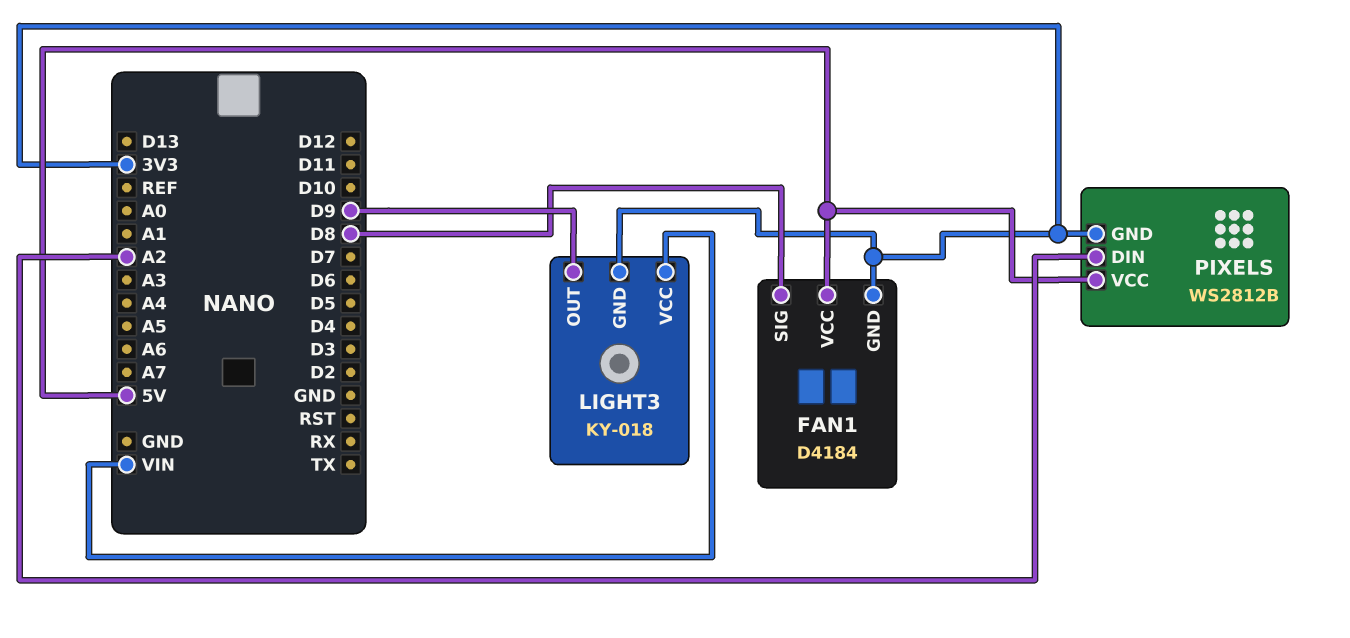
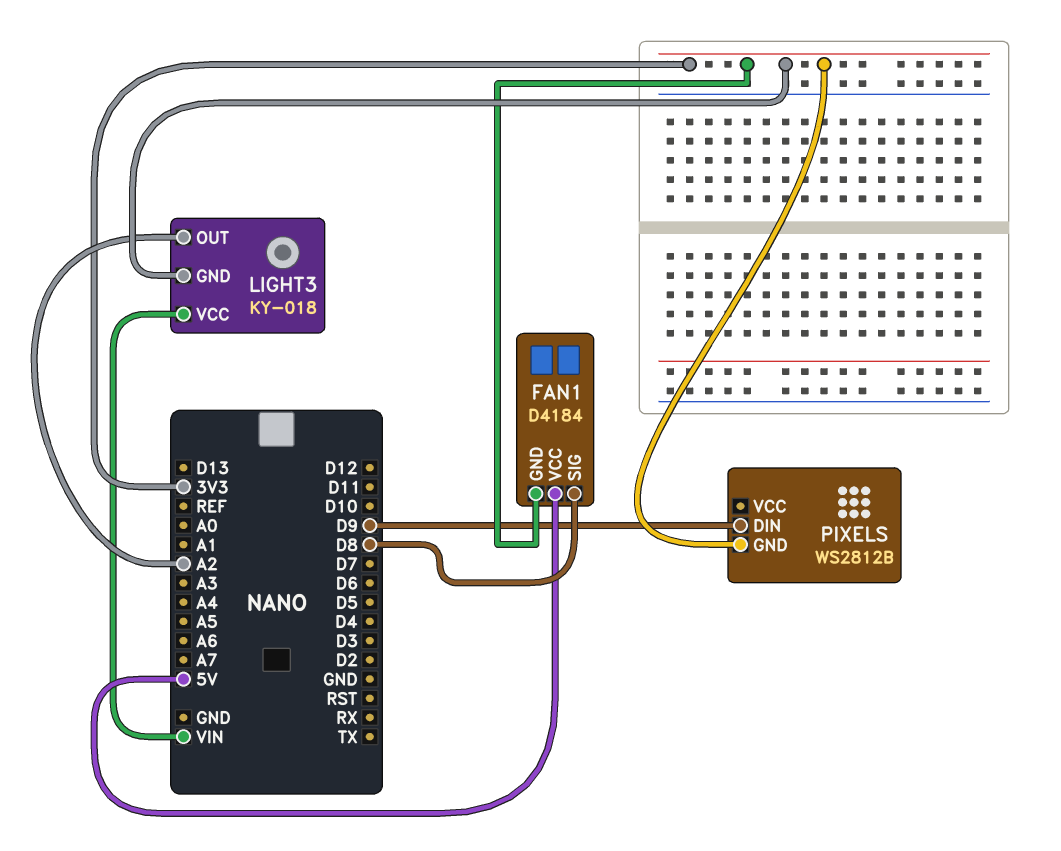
LIGHT3 pin OUT: D9 -> A2
PIXELS pin DIN: A2 -> D9
PIXELS pin VCC: 5V -> none

